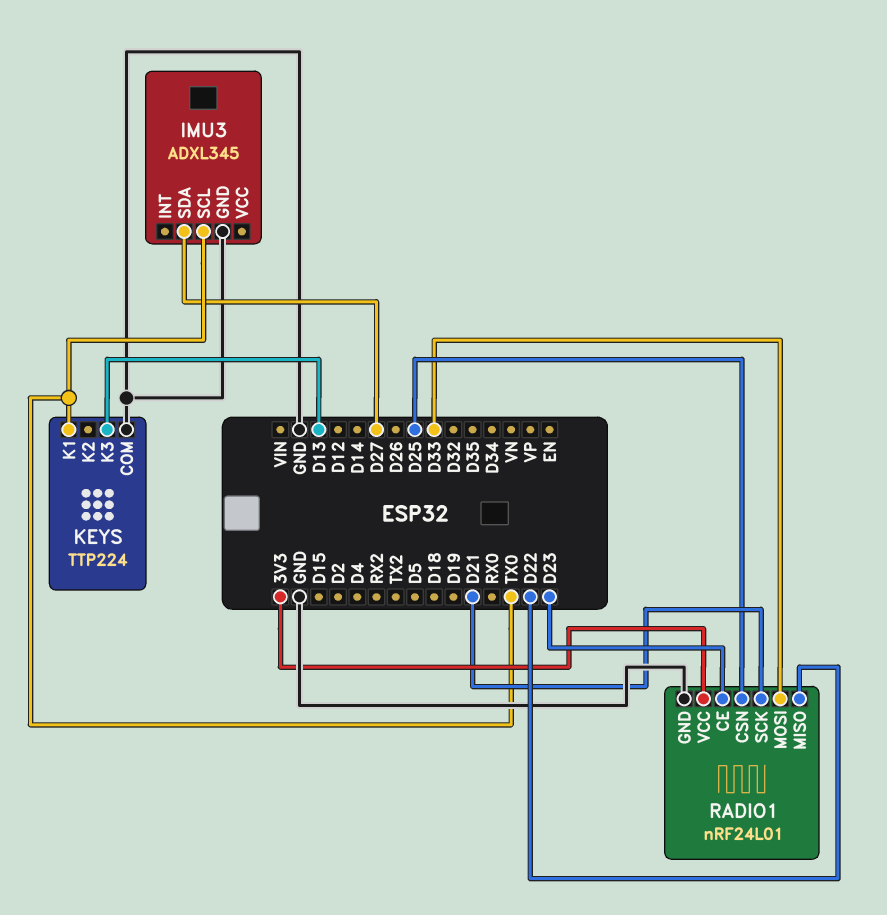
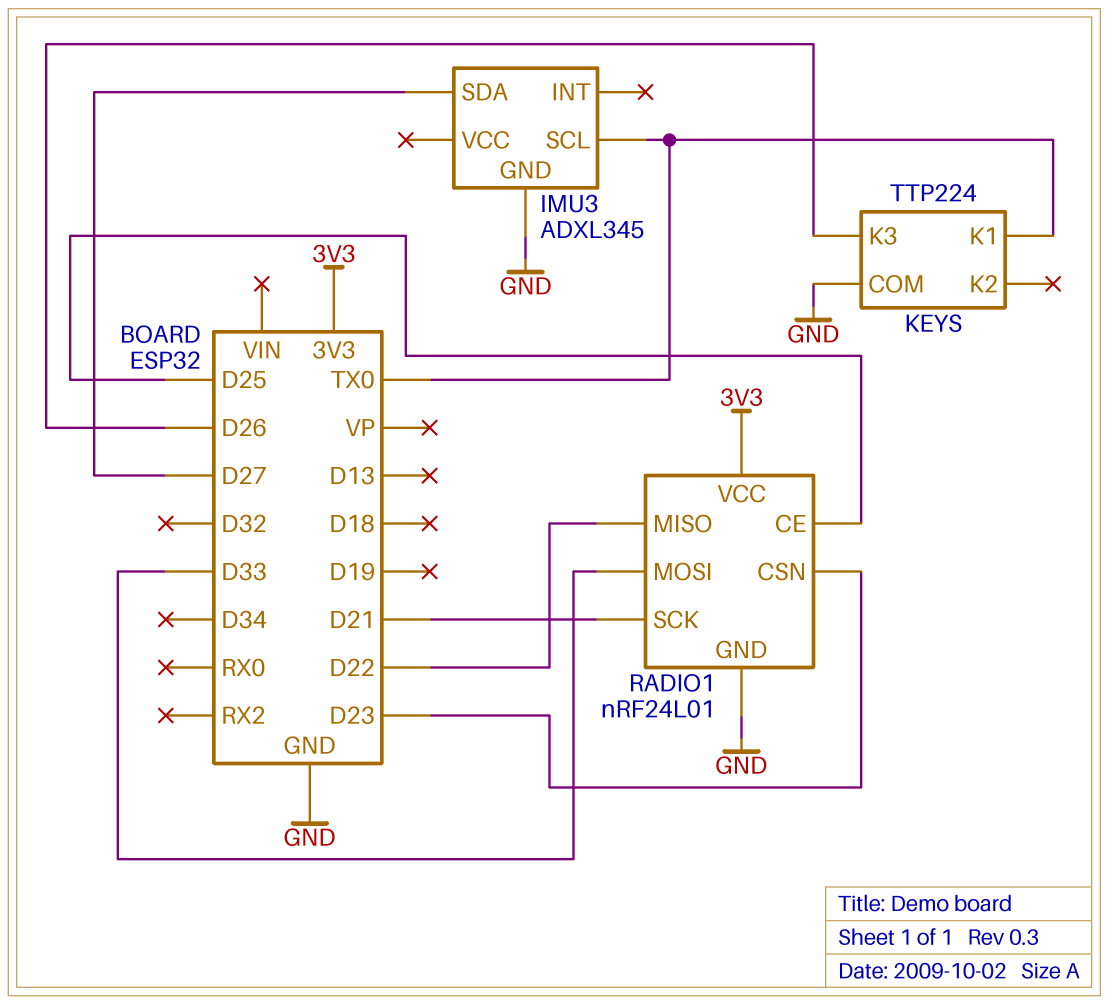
KEYS pin K3: D13 -> D26
RADIO1 pin CE: D23 -> D25
RADIO1 pin CSN: D25 -> D23

